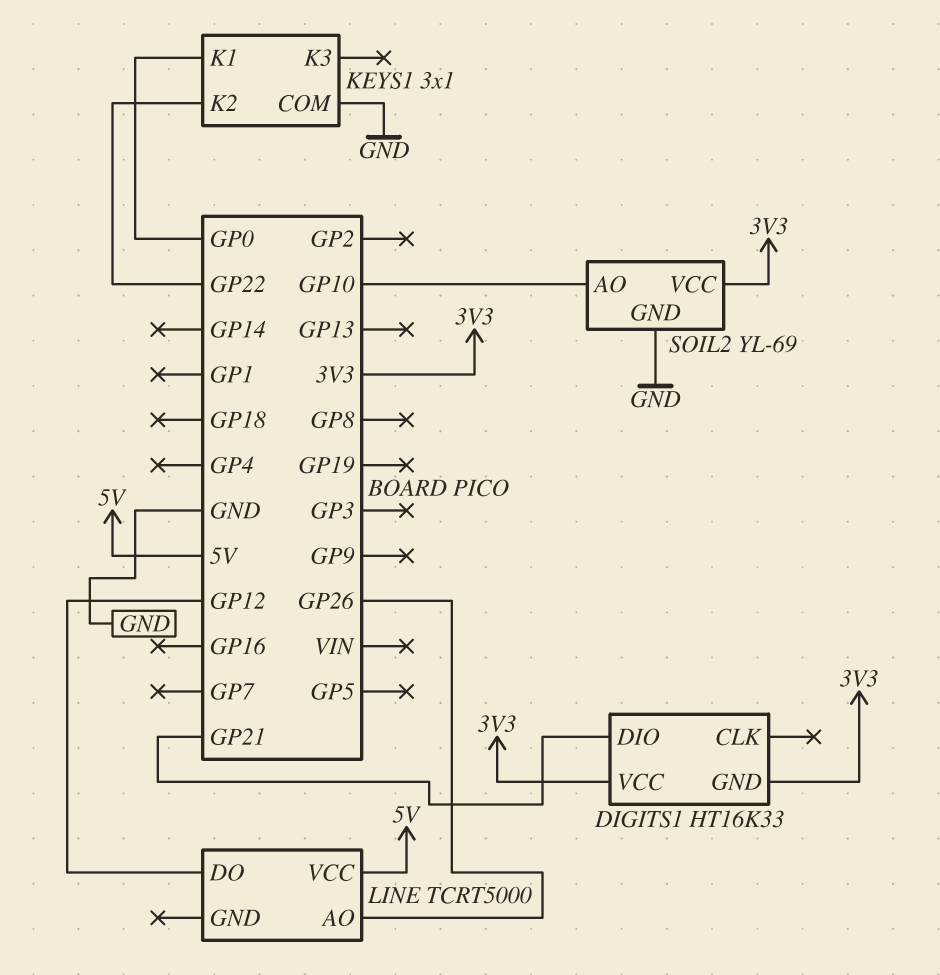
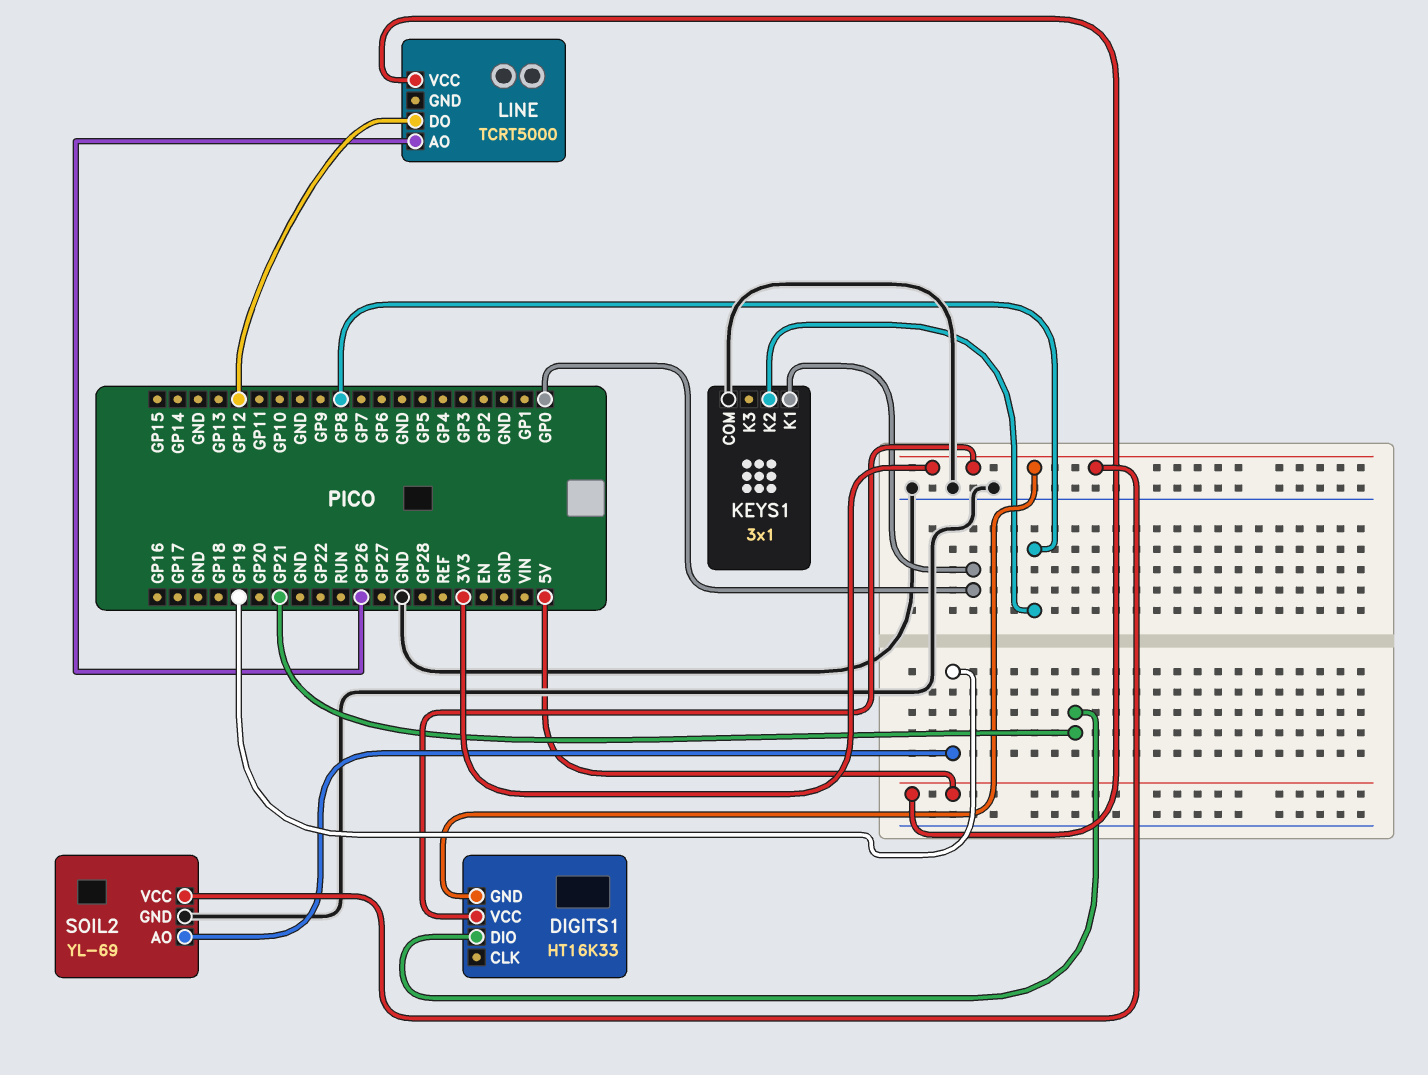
KEYS1 pin K2: GP22 -> GP8
SOIL2 pin AO: GP10 -> GP19

